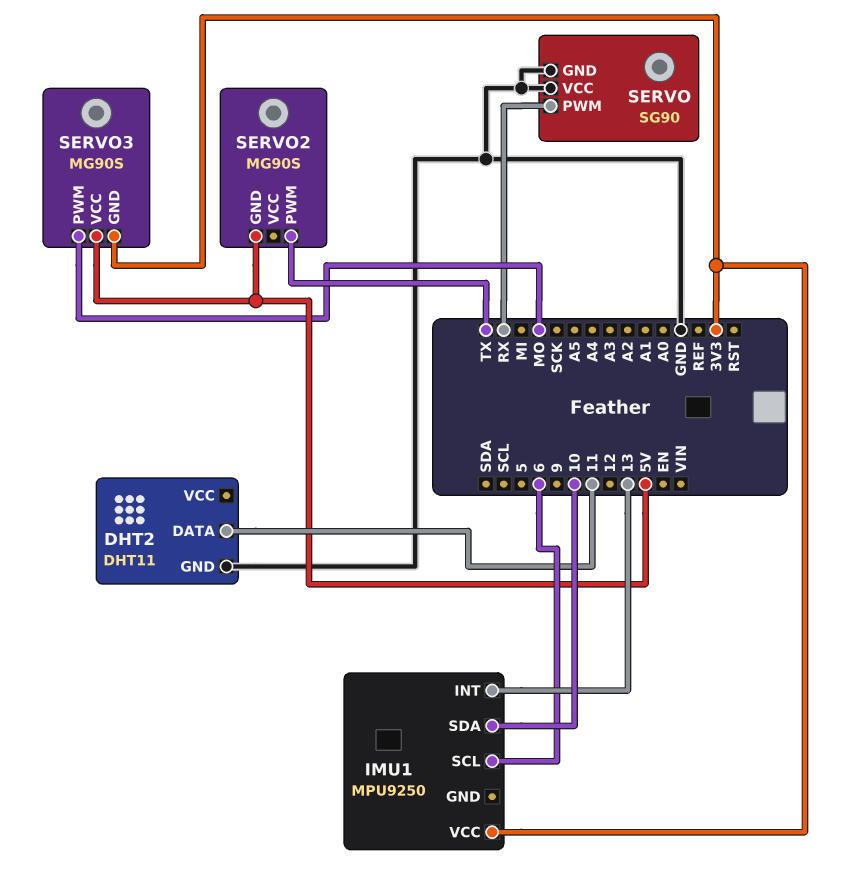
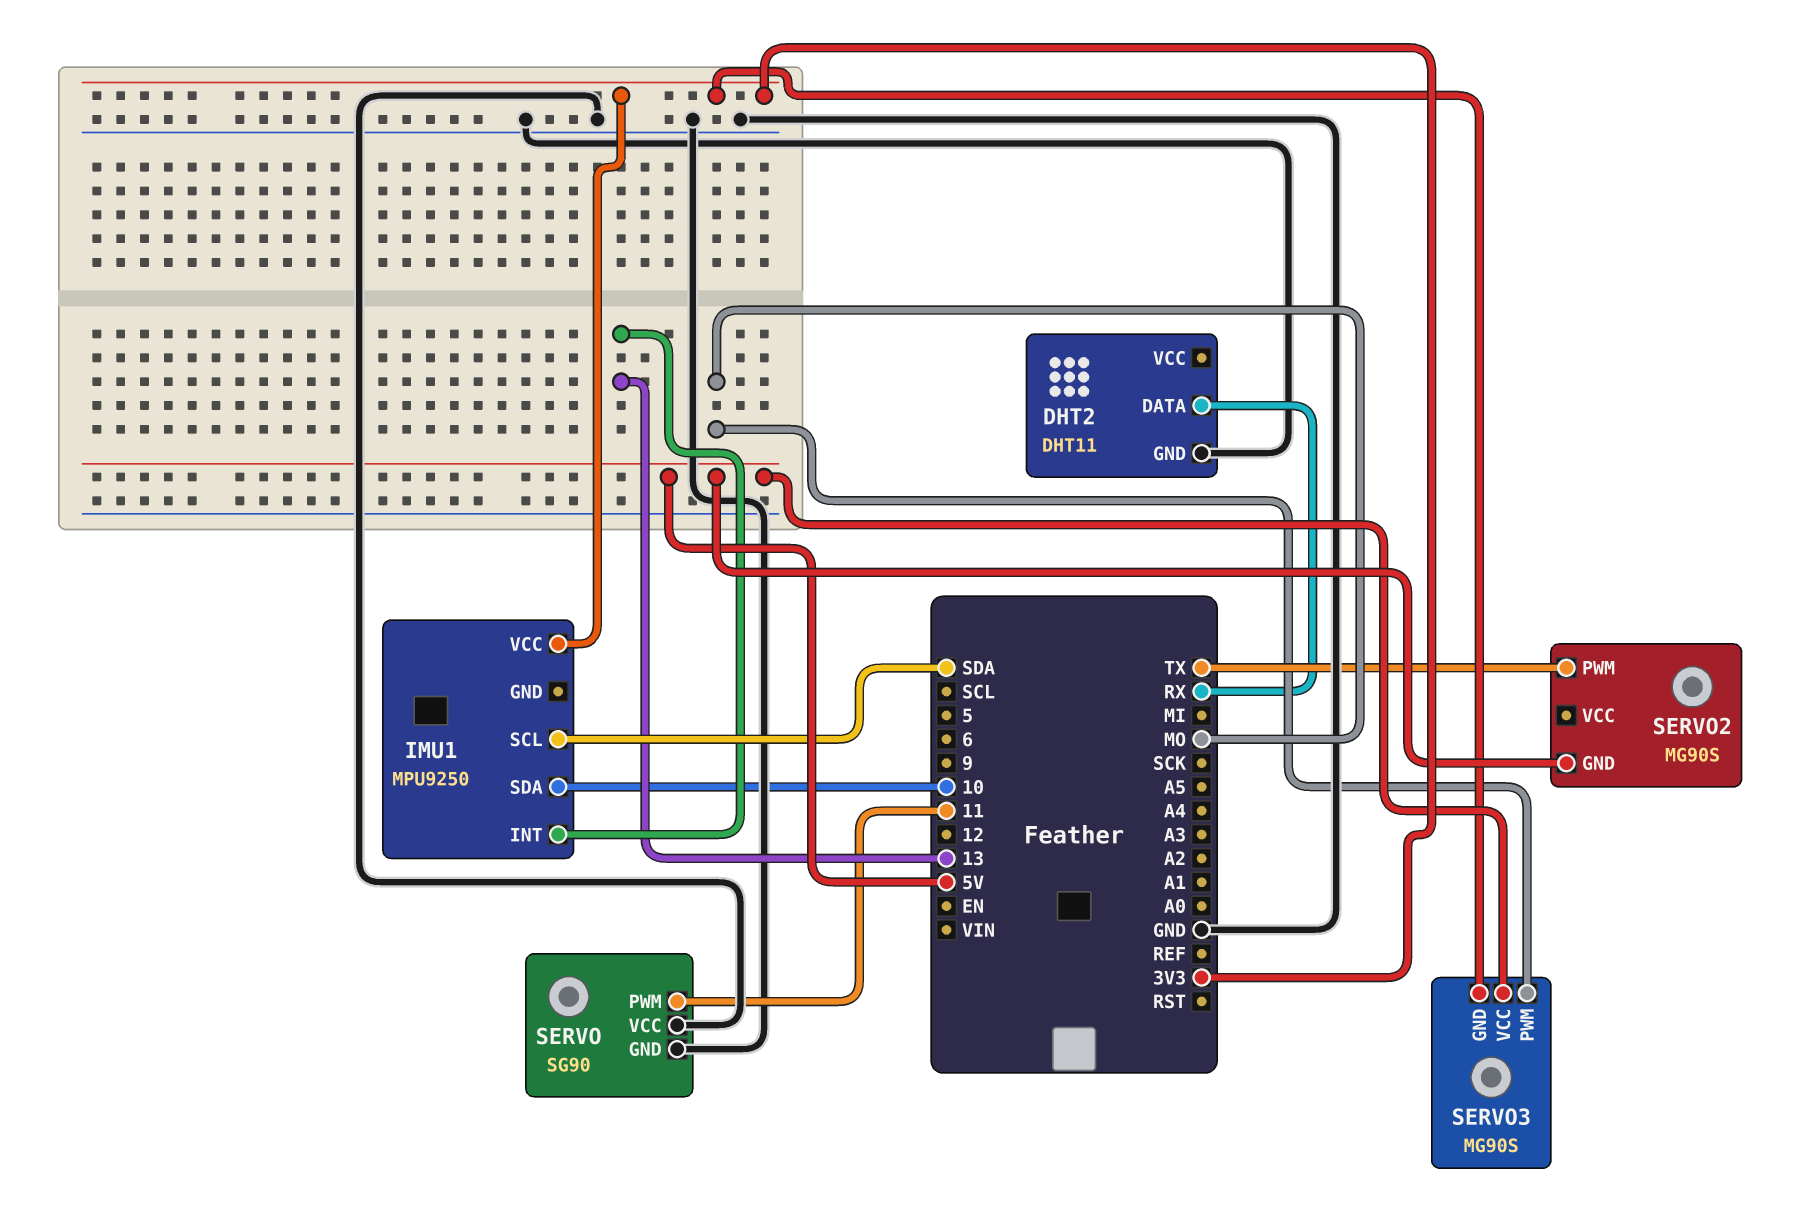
DHT2 pin DATA: 11 -> RX
IMU1 pin SCL: 6 -> SDA
SERVO pin PWM: RX -> 11

